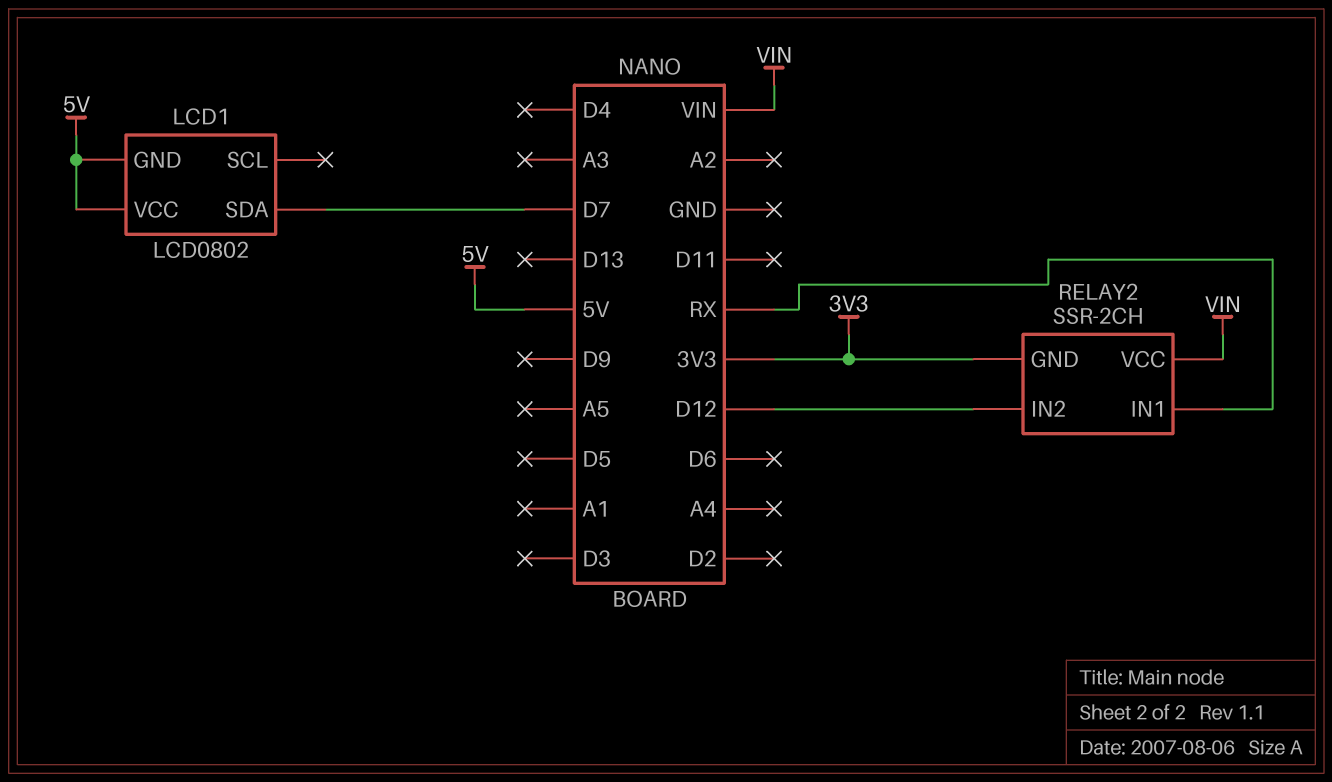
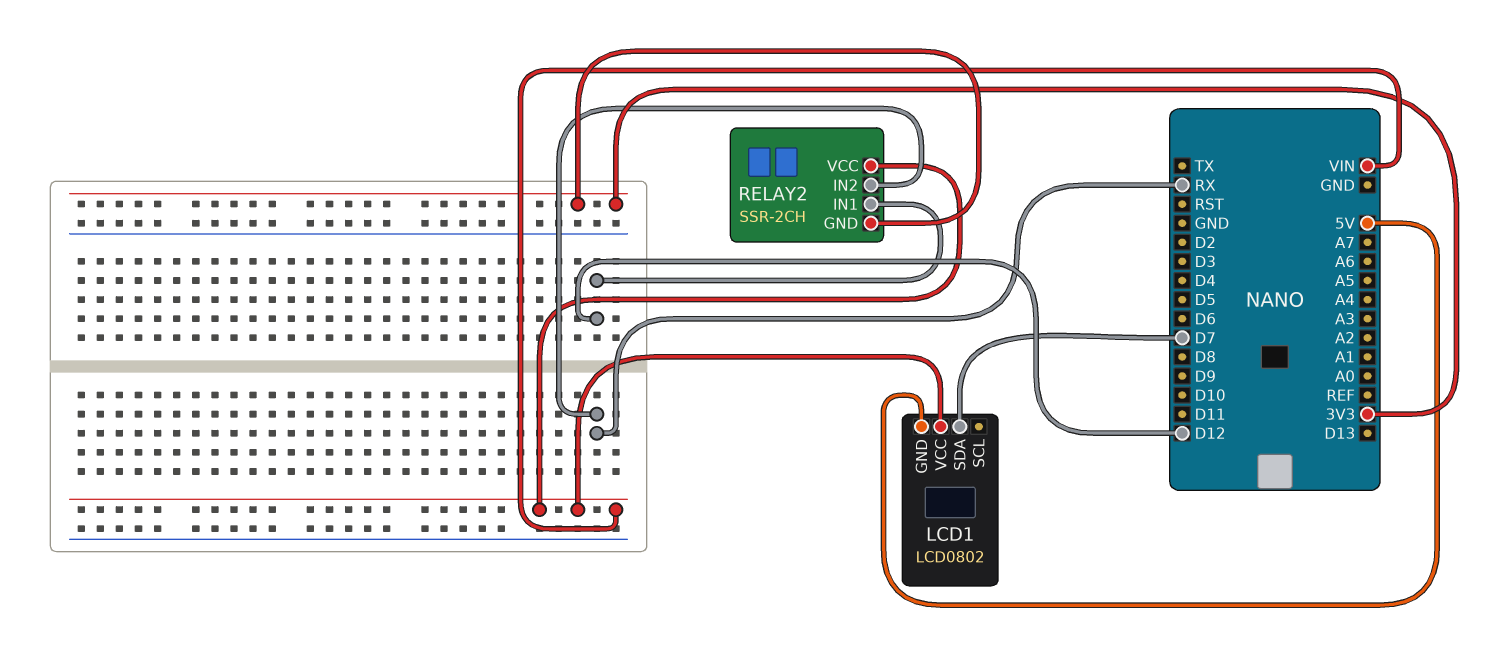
LCD1 pin VCC: 5V -> VIN
RELAY2 pin IN1: RX -> D12
RELAY2 pin IN2: D12 -> RX

